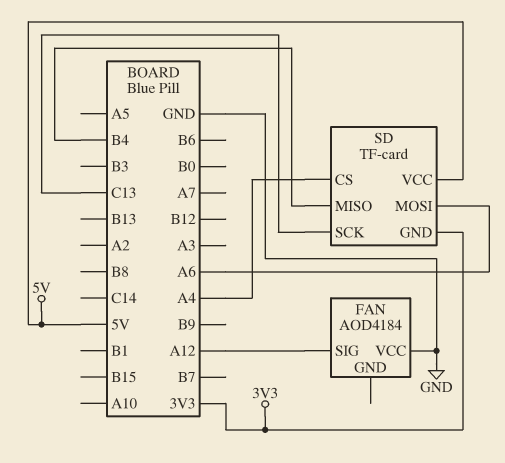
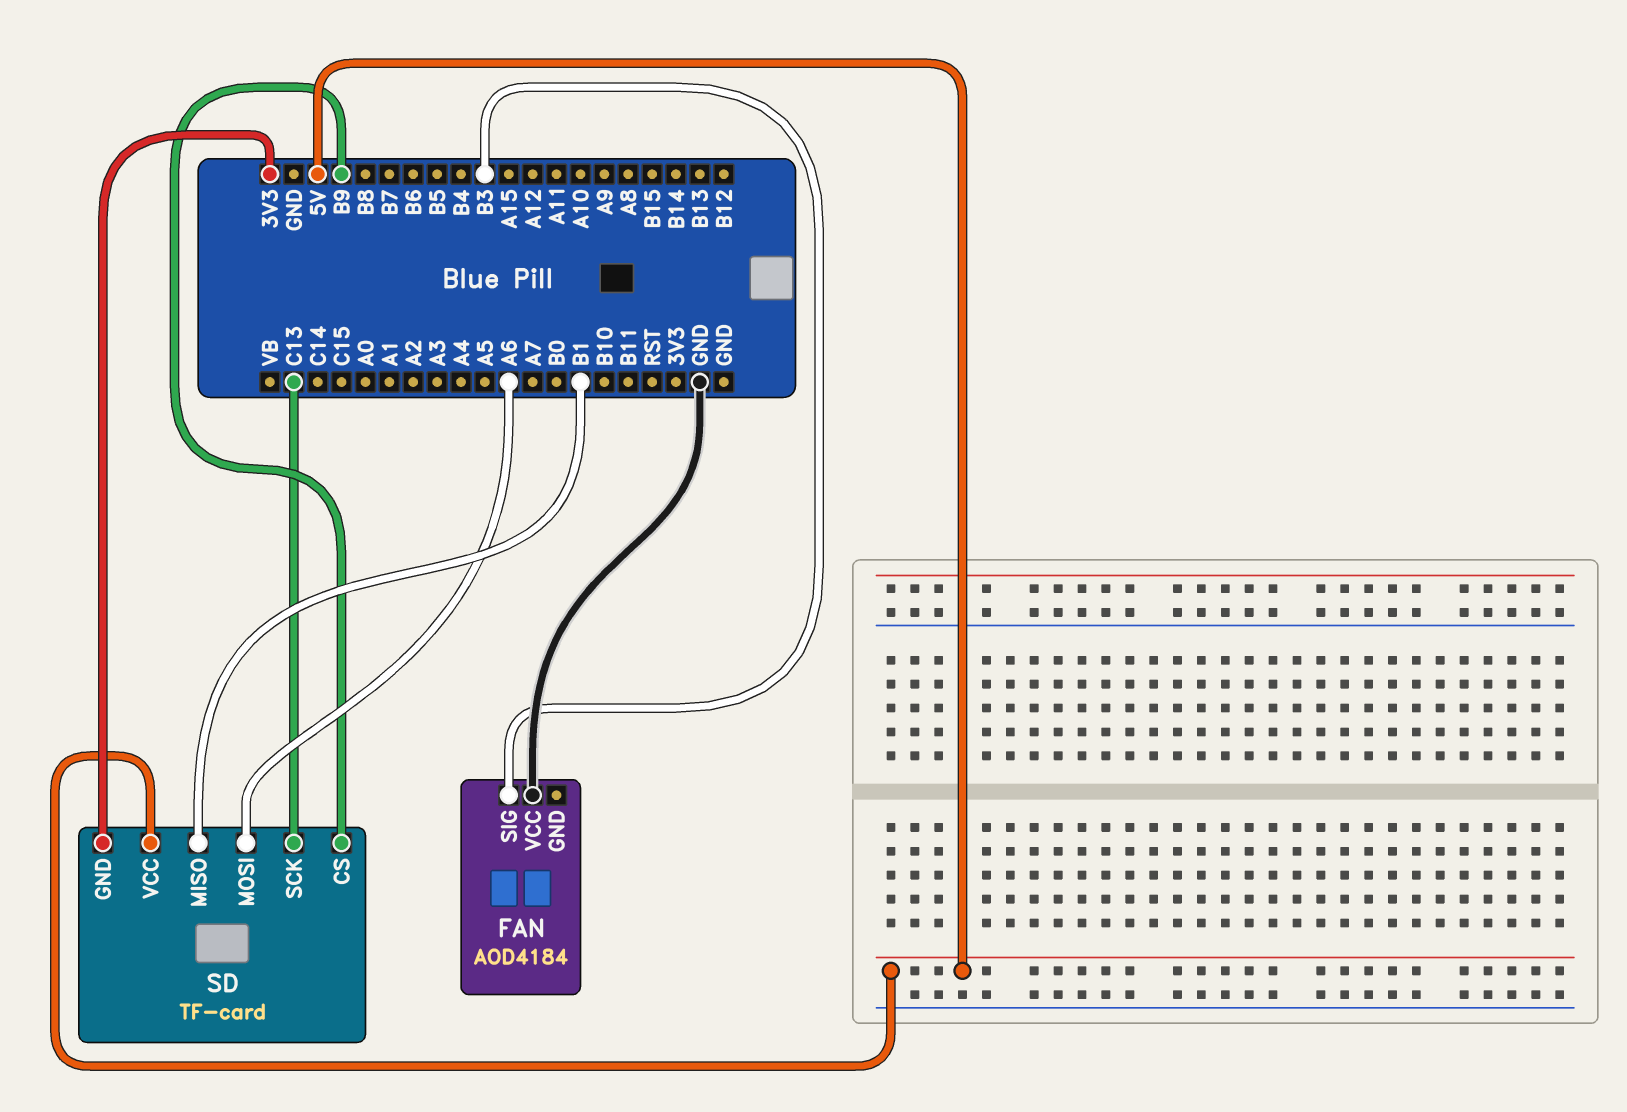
FAN pin SIG: A12 -> B3
SD pin CS: A4 -> B9
SD pin MISO: B4 -> B1

